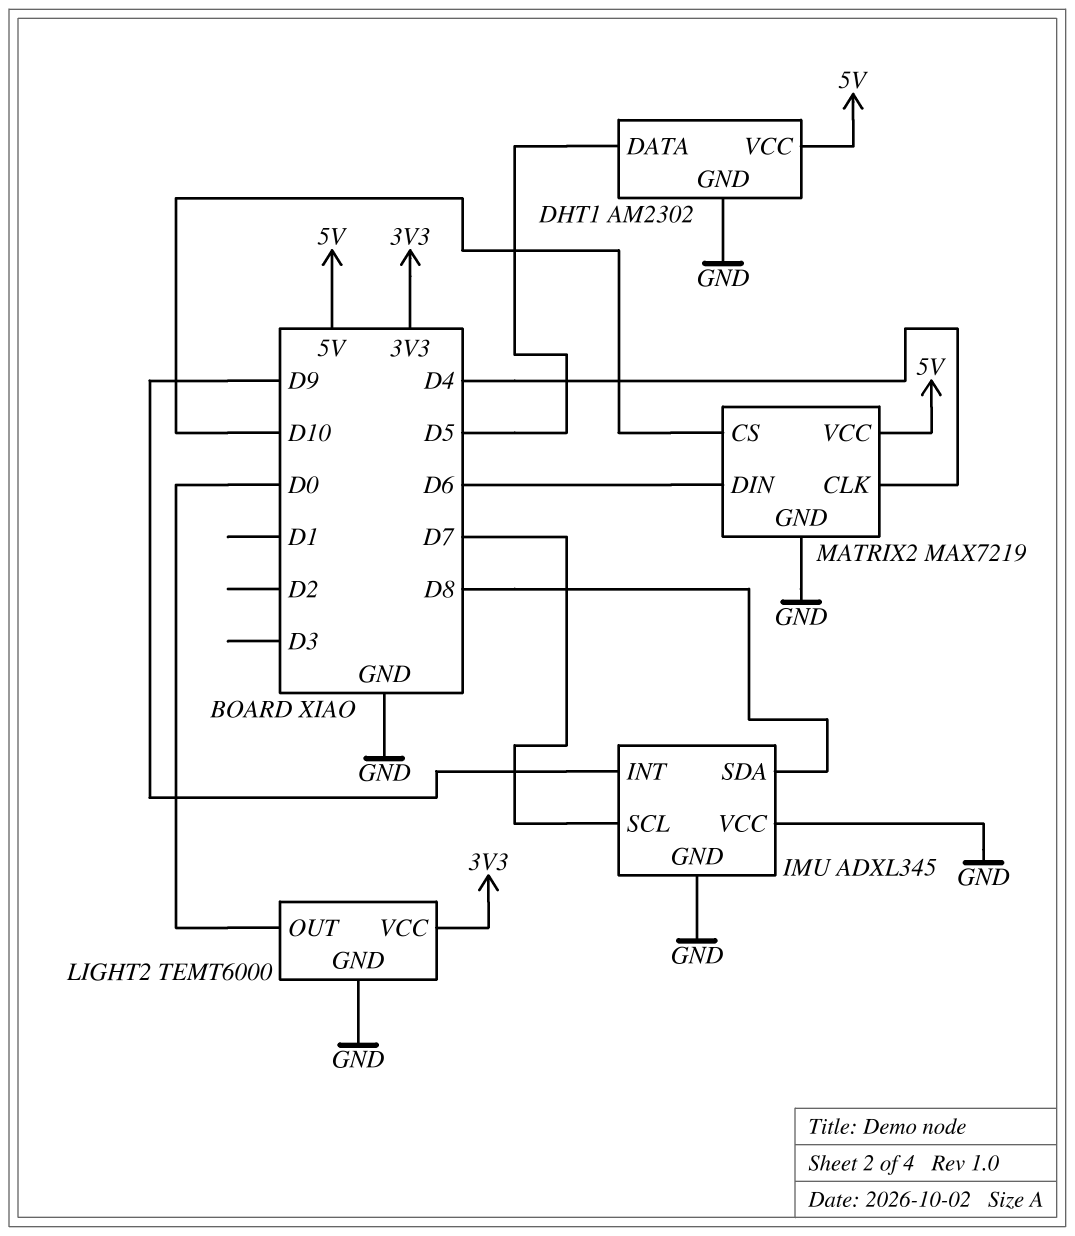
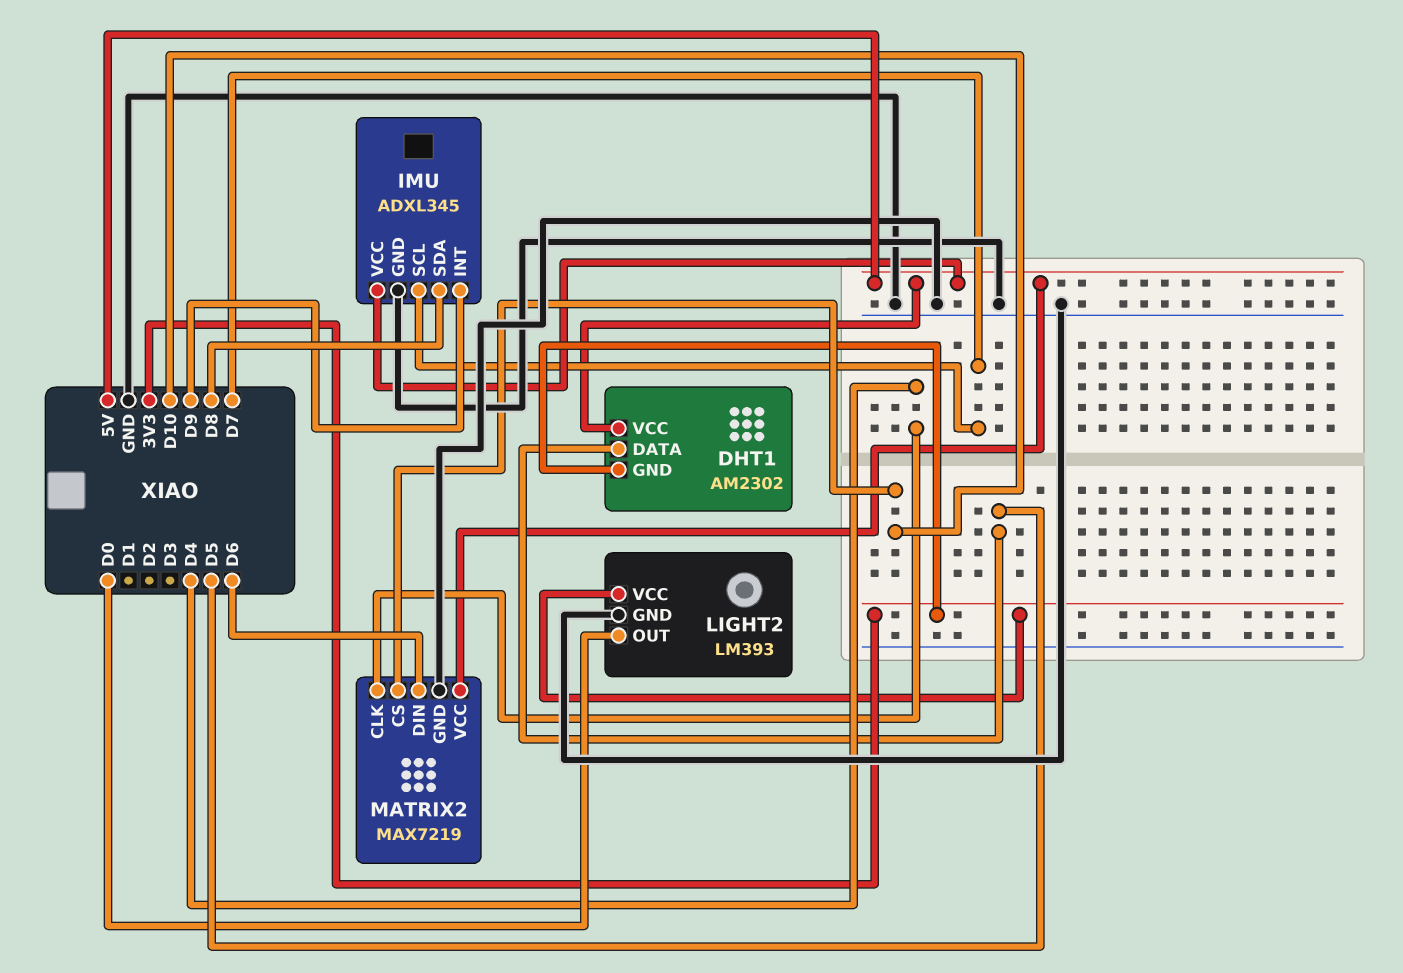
DHT1 pin GND: GND -> 3V3
IMU pin VCC: GND -> 5V
LIGHT2: TEMT6000 -> LM393

